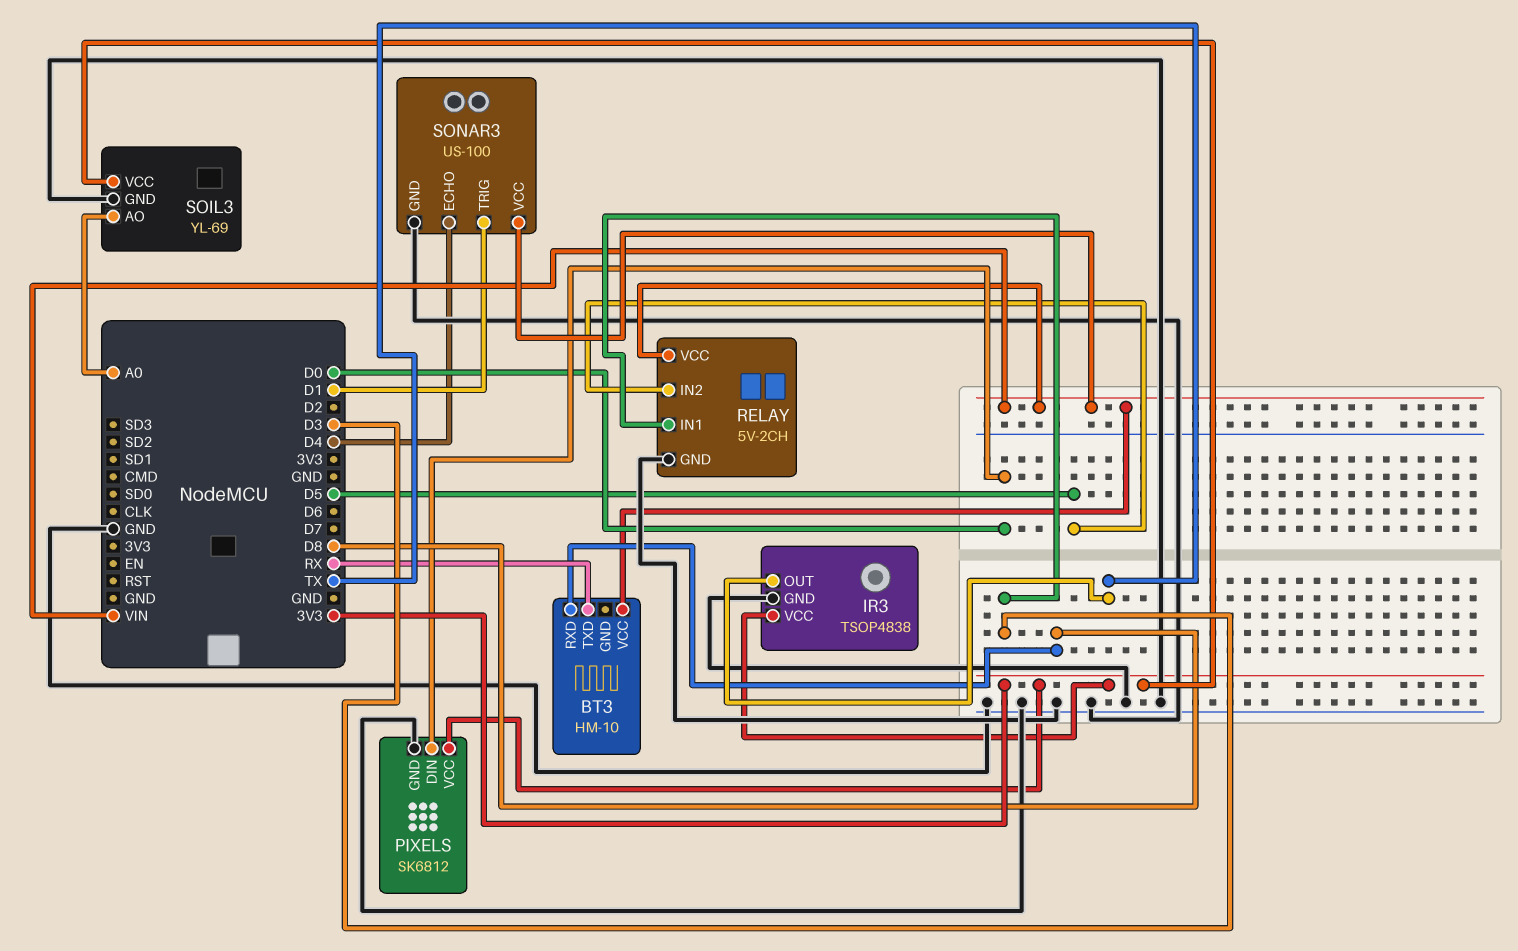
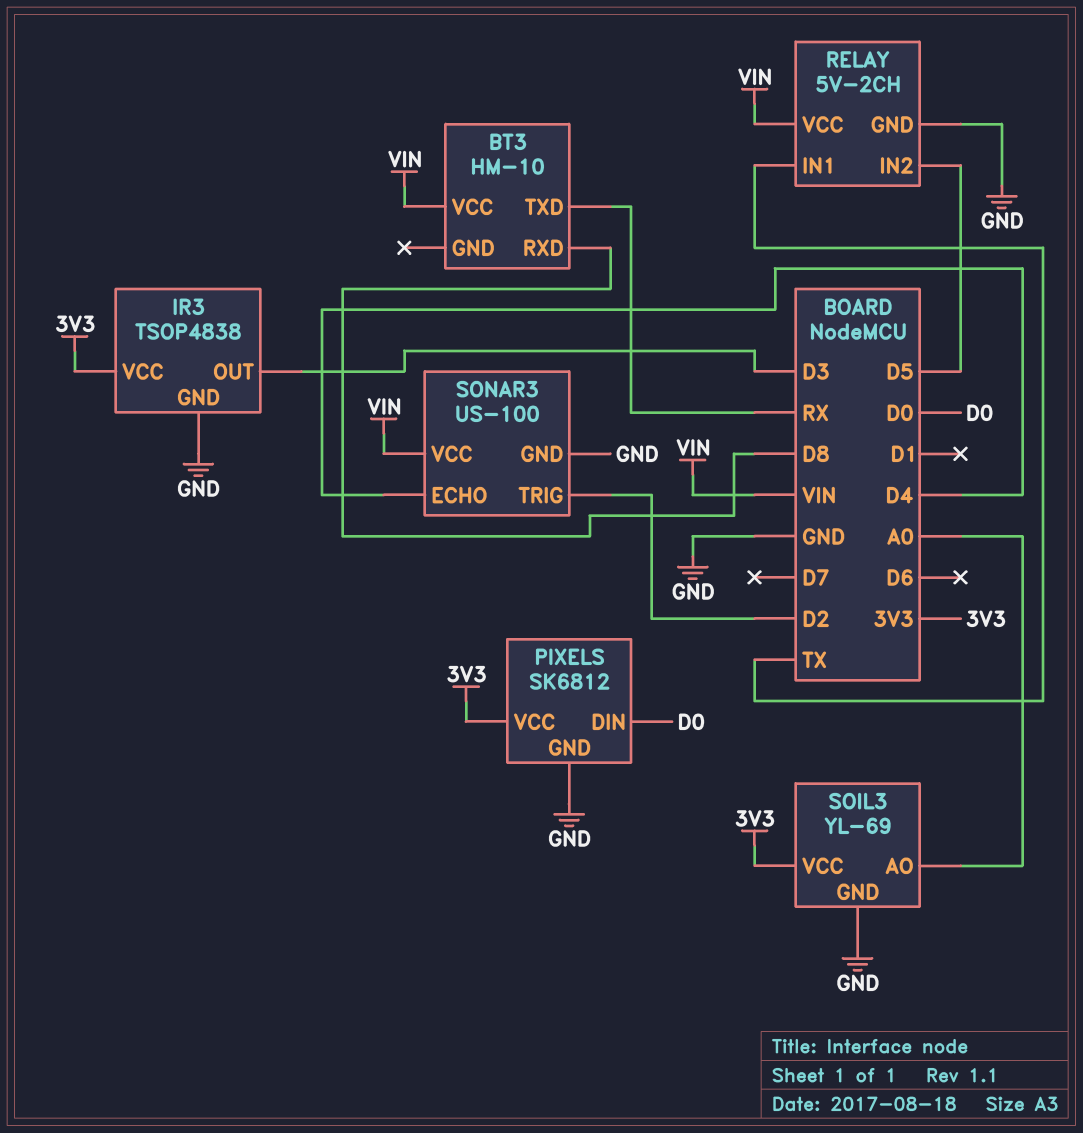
IR3 pin OUT: TX -> D3
RELAY pin IN1: D3 -> TX
SONAR3 pin TRIG: D1 -> D2

